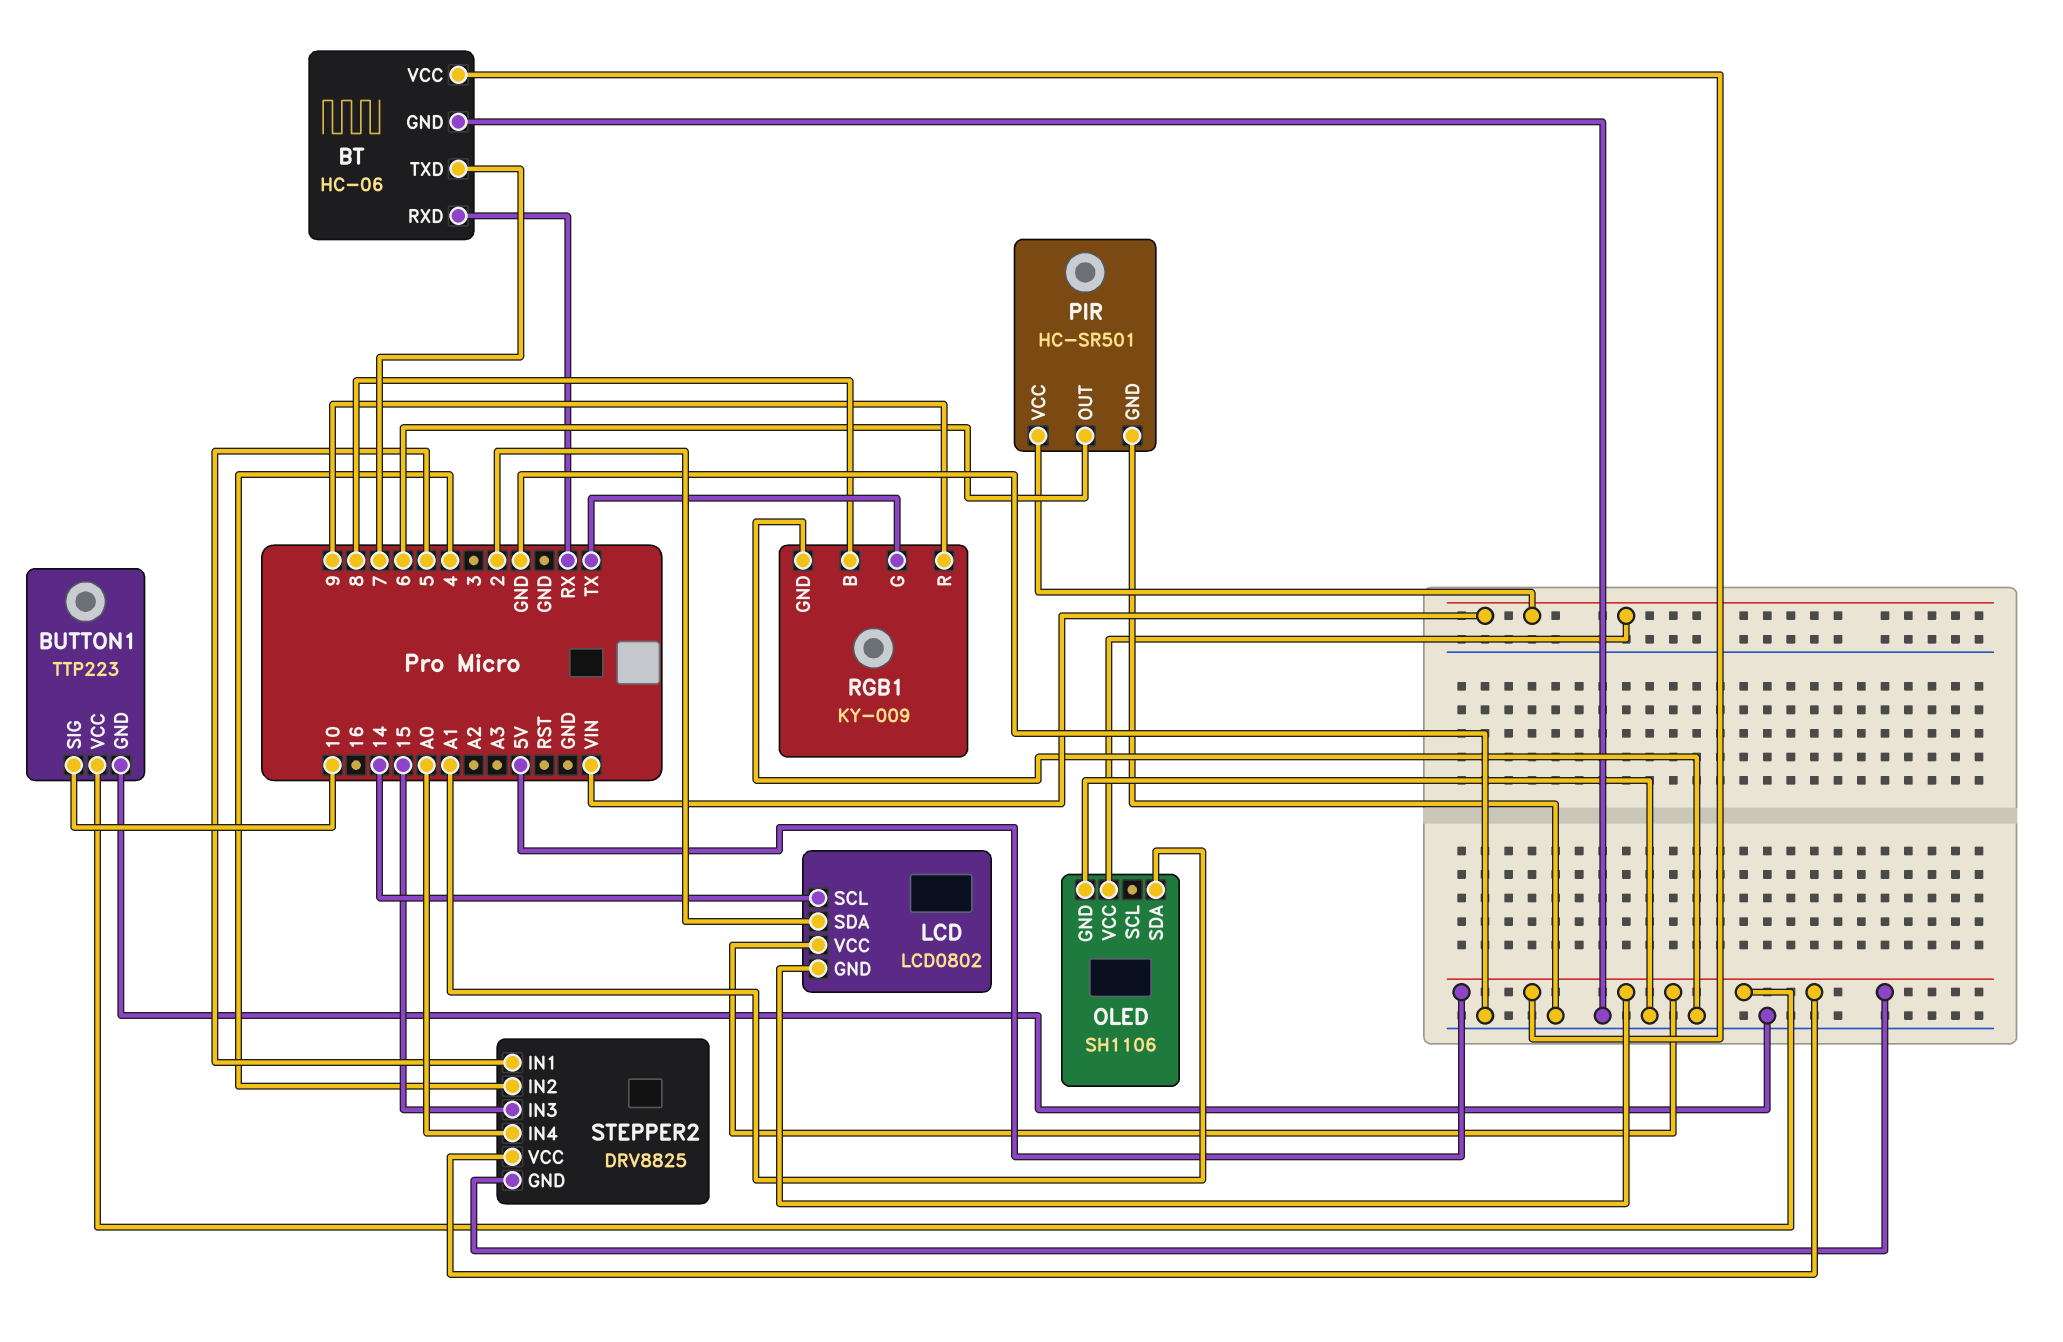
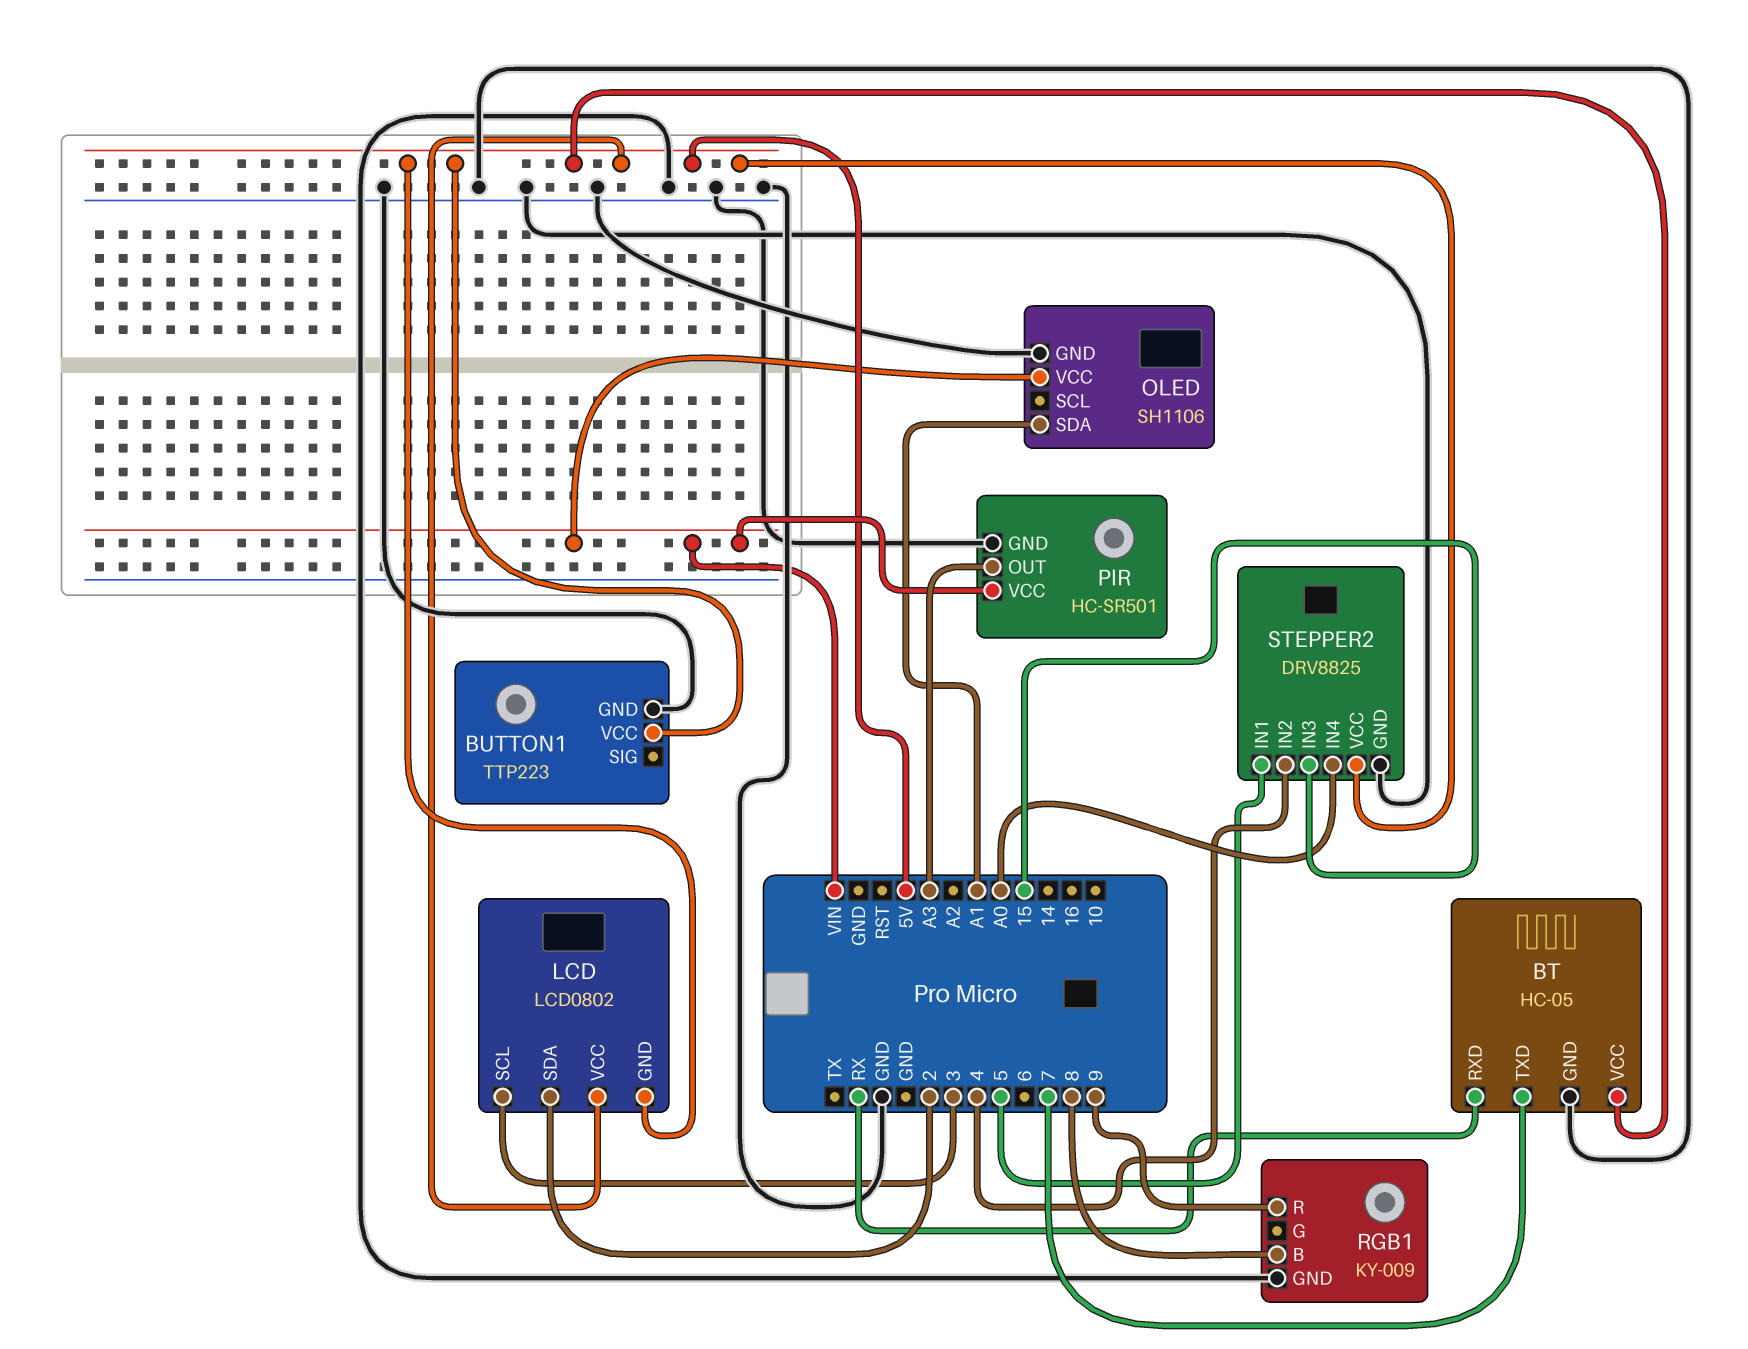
BT: HC-06 -> HC-05
BUTTON1 pin SIG: 10 -> none
LCD pin SCL: 14 -> 3
PIR pin OUT: 6 -> A3
RGB1 pin G: TX -> none
STEPPER2 pin GND: 5V -> GND

